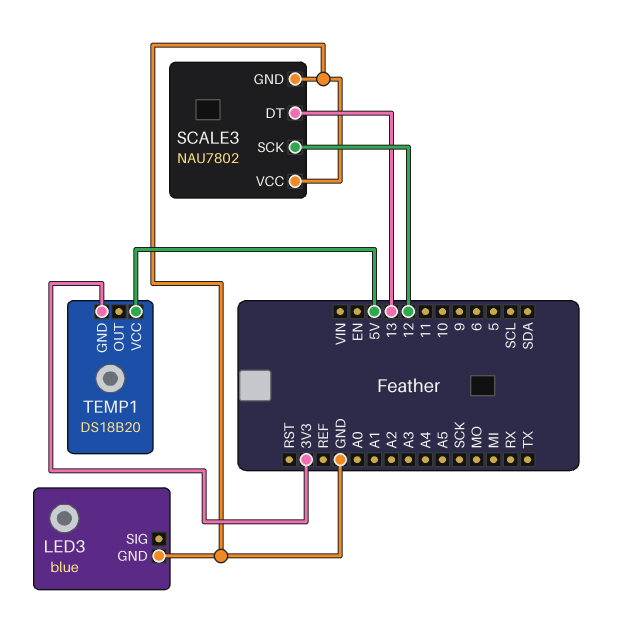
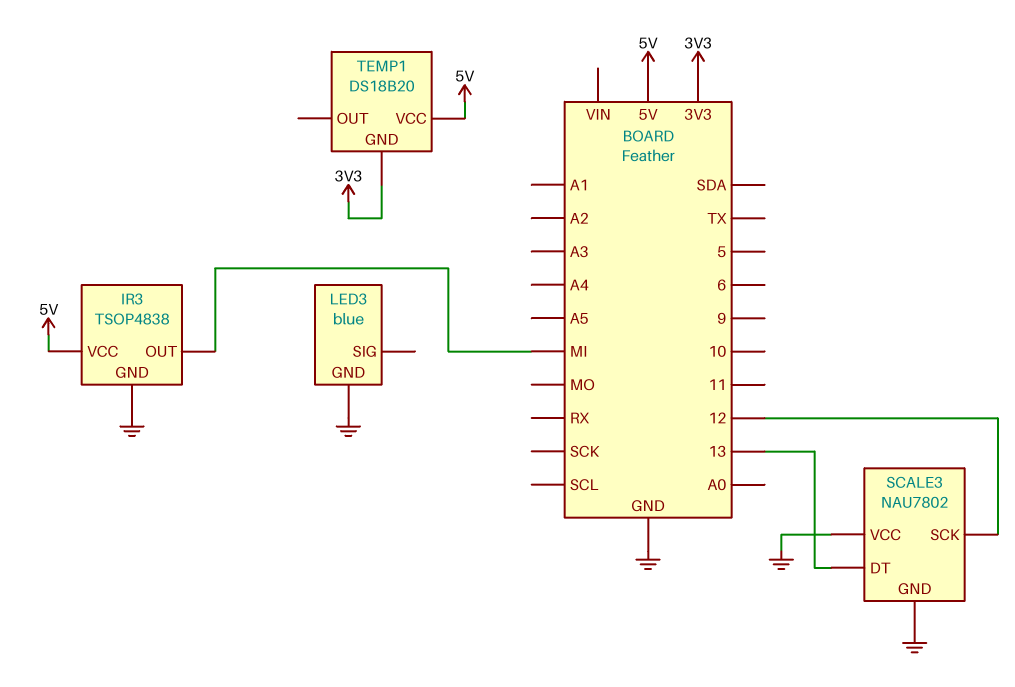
IR3: none -> TSOP4838
IR3 pin GND: none -> GND
IR3 pin OUT: none -> MI
IR3 pin VCC: none -> 5V

